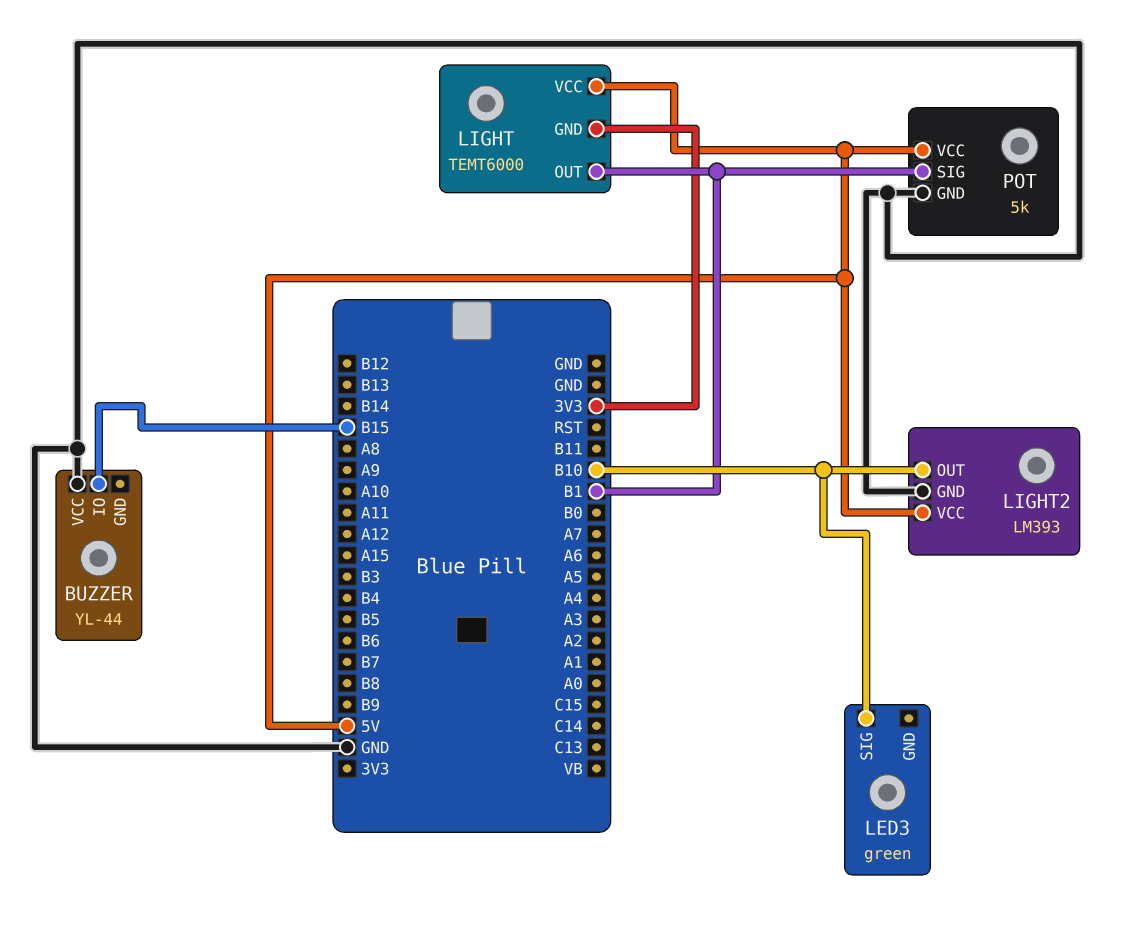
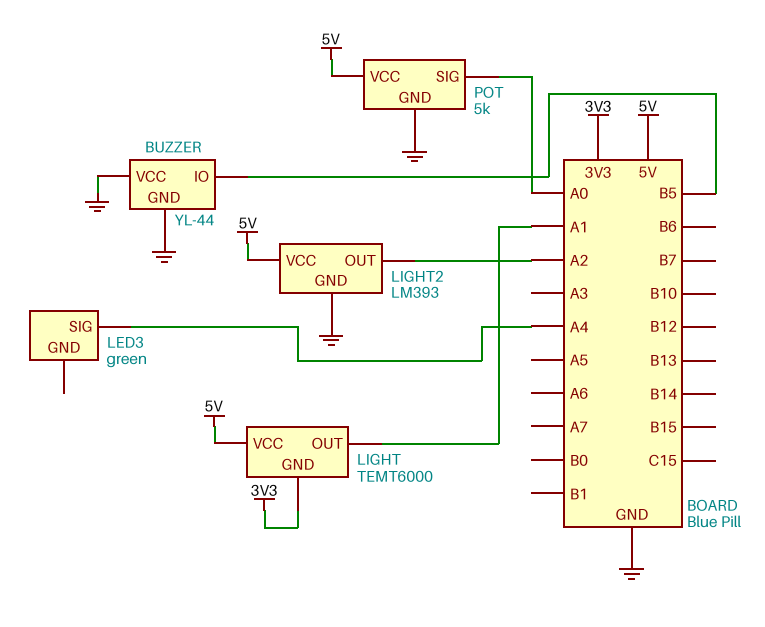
BUZZER pin GND: none -> GND
BUZZER pin IO: B15 -> B5
LED3 pin SIG: B10 -> A4
LIGHT pin OUT: B1 -> A1
LIGHT2 pin OUT: B10 -> A2
POT pin SIG: B1 -> A0

